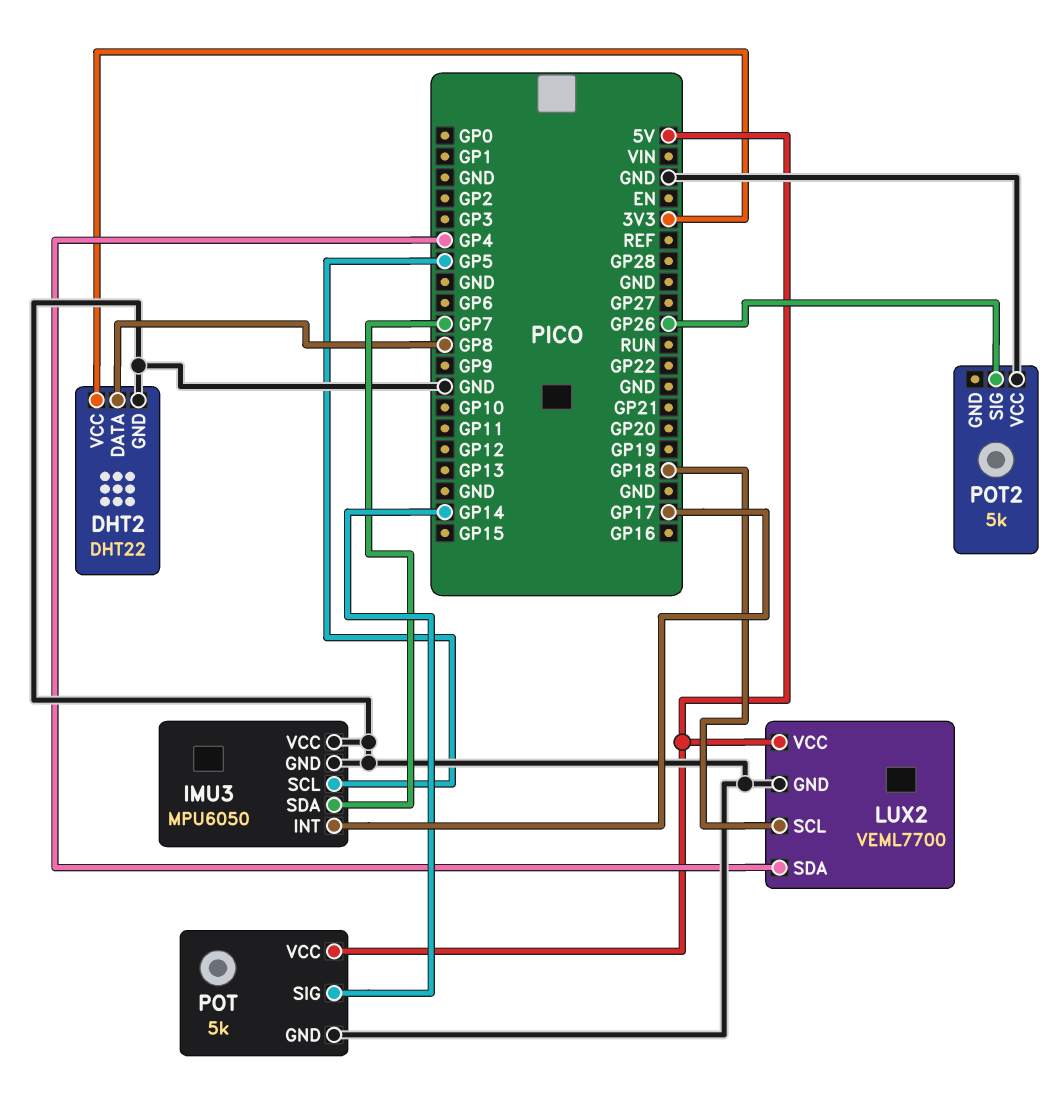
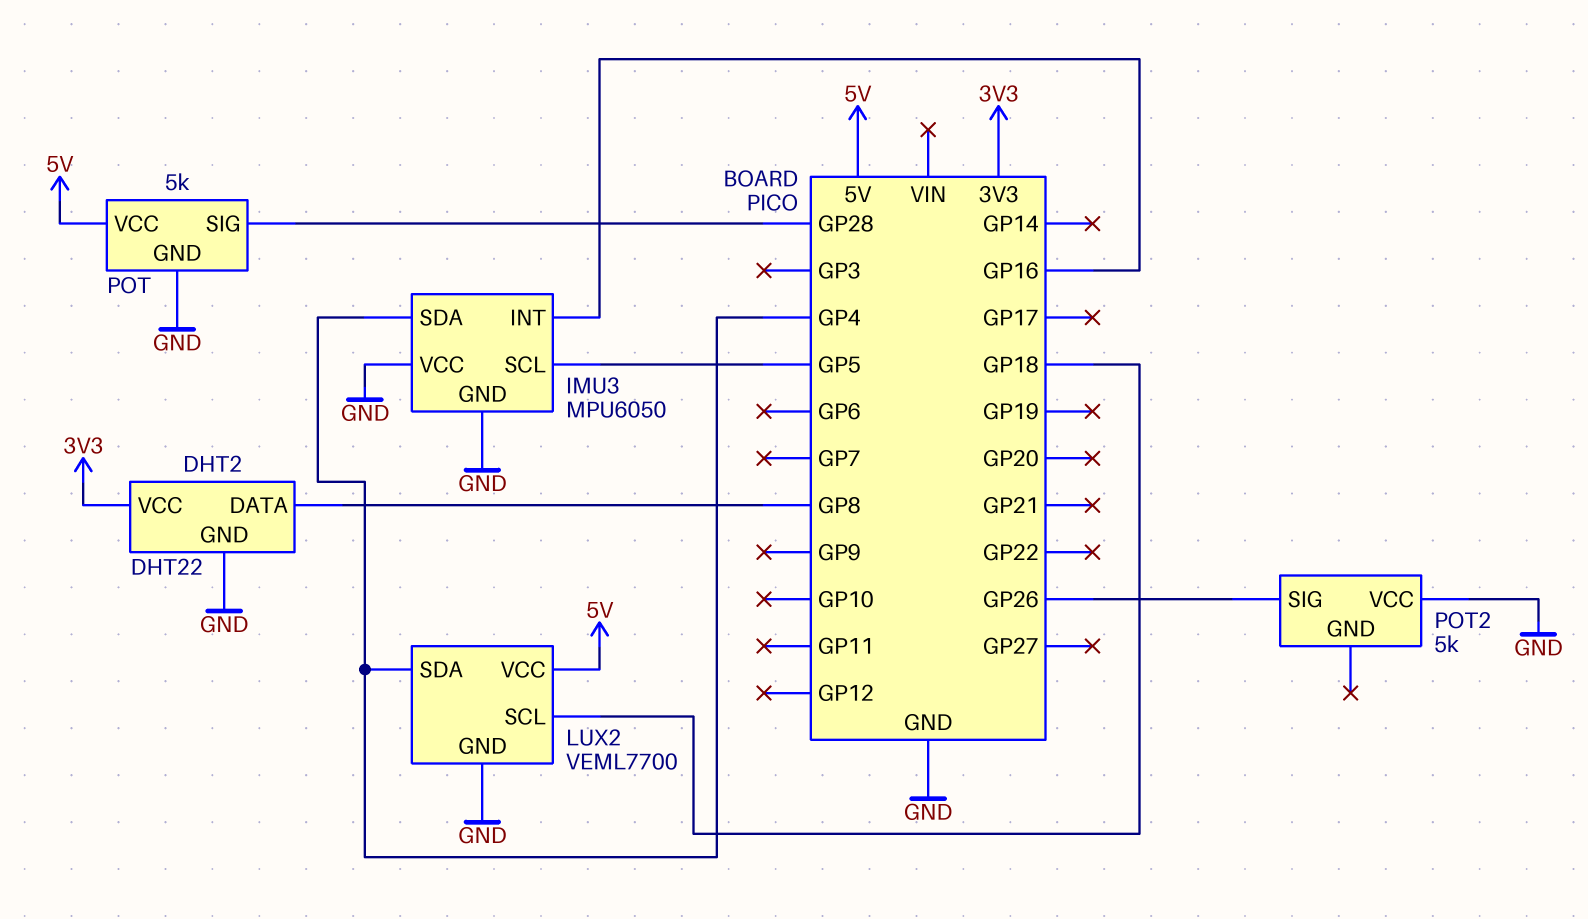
IMU3 pin INT: GP17 -> GP16
IMU3 pin SDA: GP7 -> GP4
POT pin SIG: GP14 -> GP28

